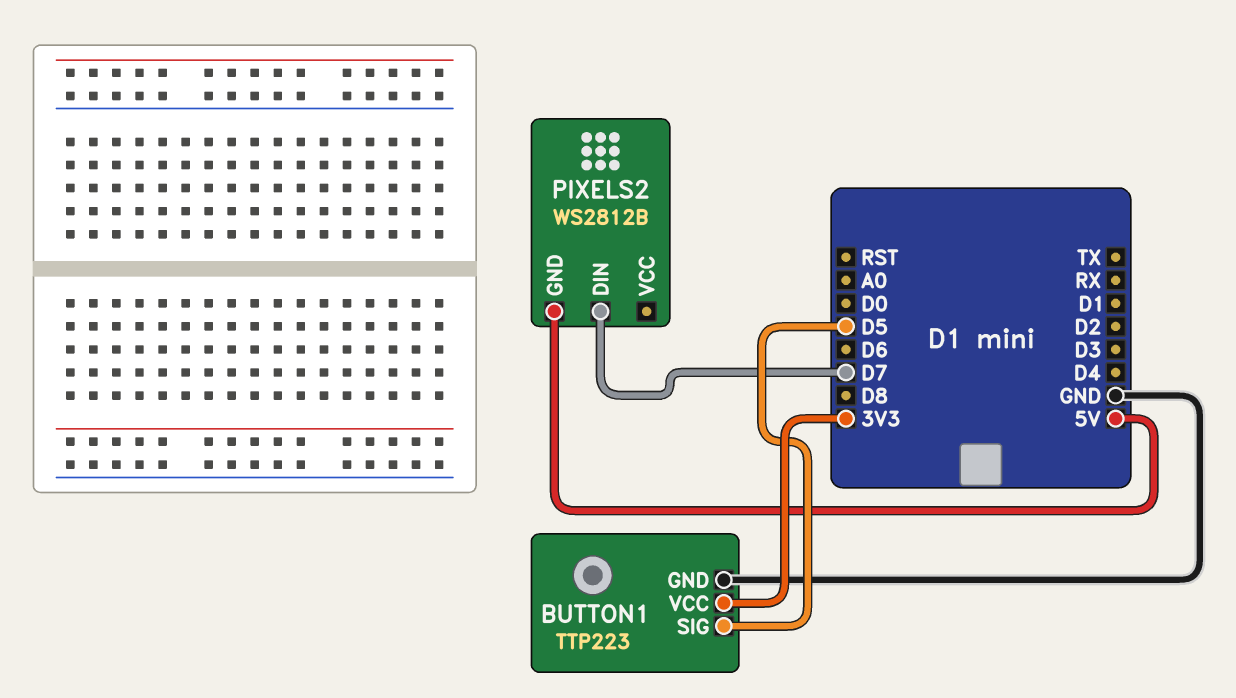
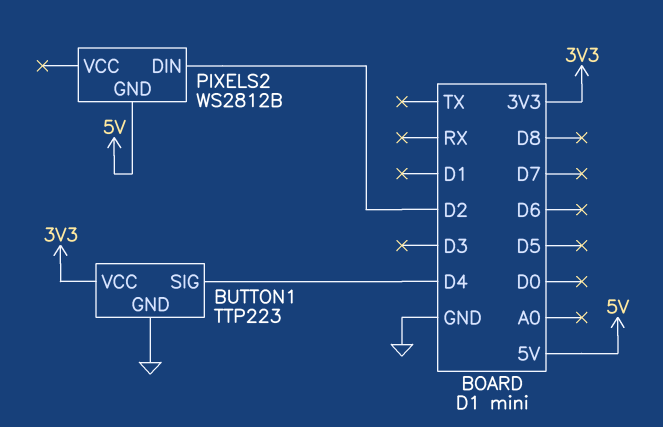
BUTTON1 pin SIG: D5 -> D4
PIXELS2 pin DIN: D7 -> D2

